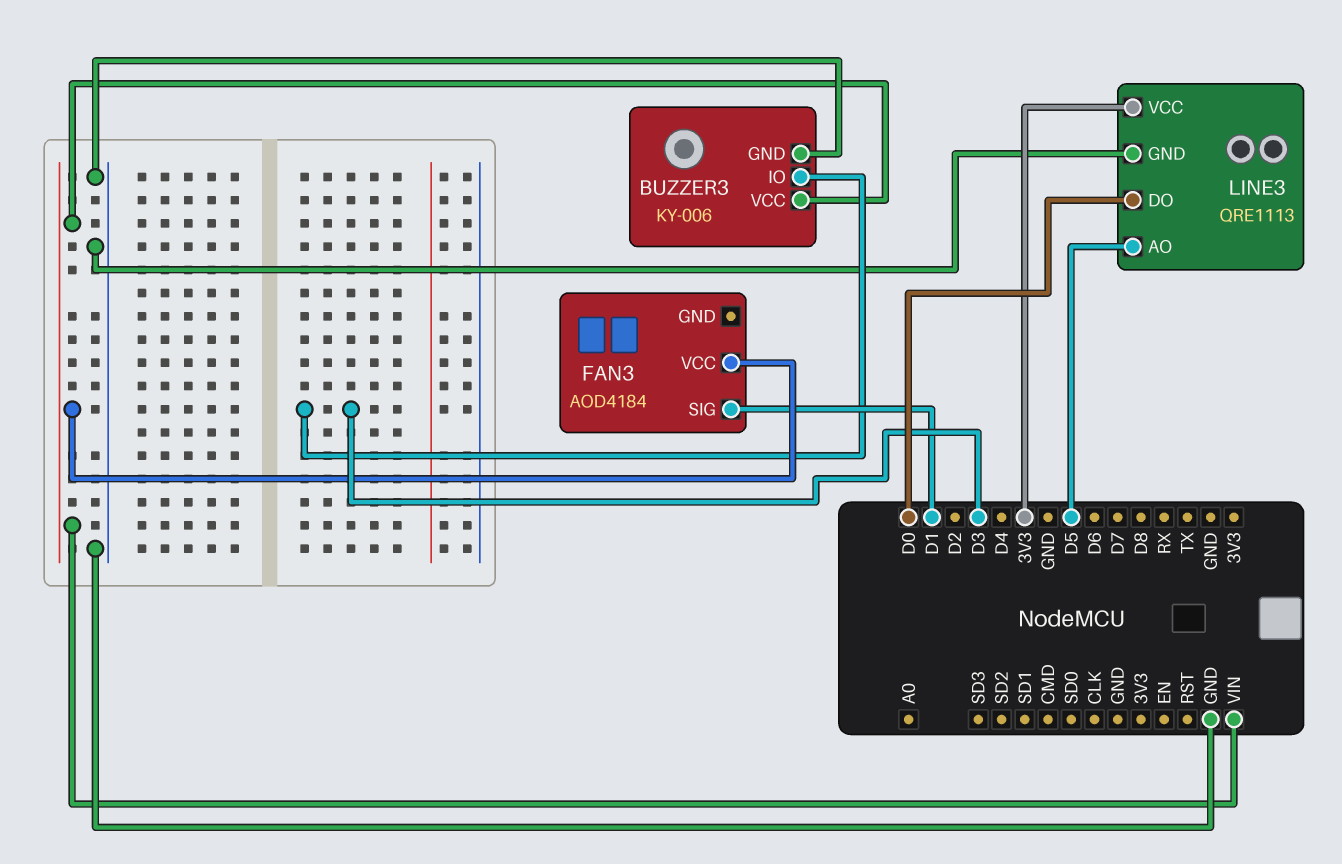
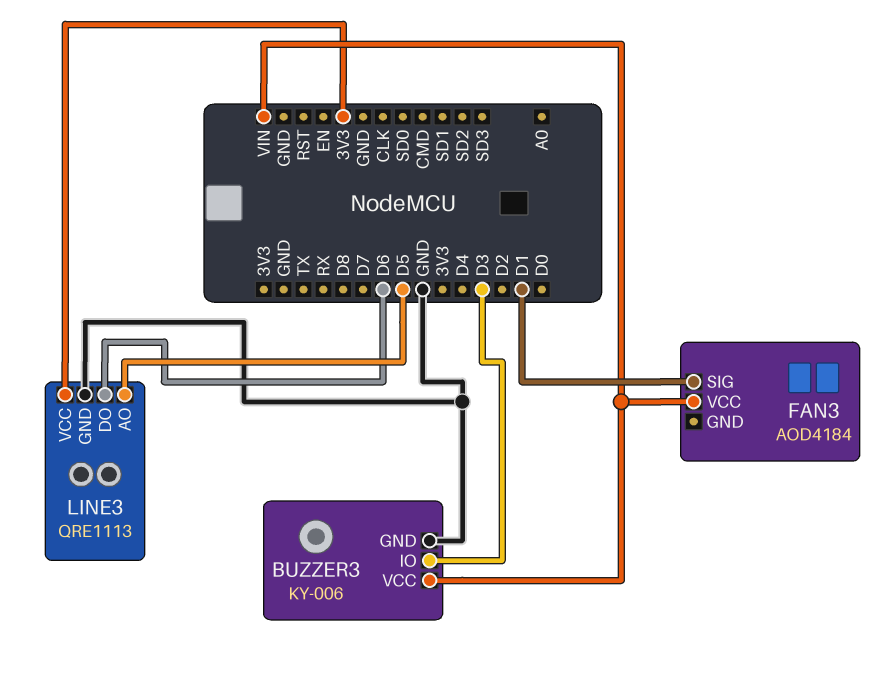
LINE3 pin DO: D0 -> D6

